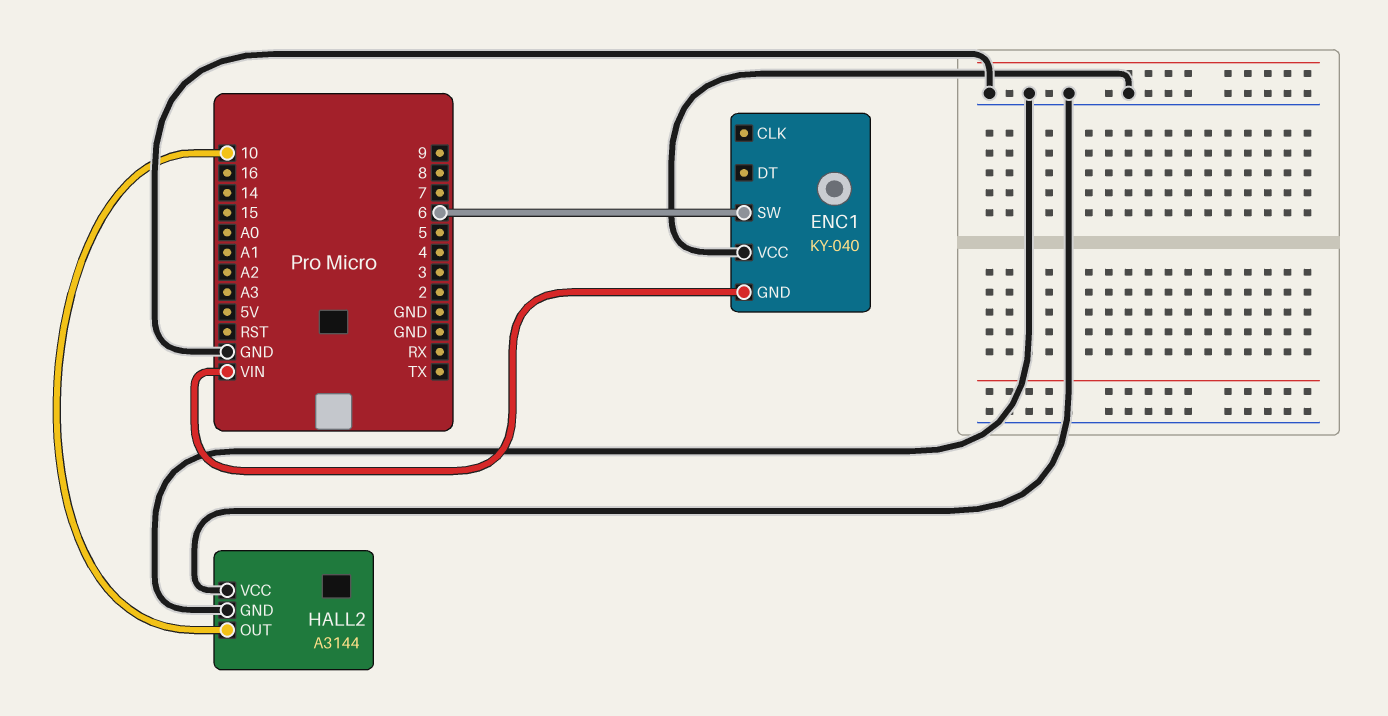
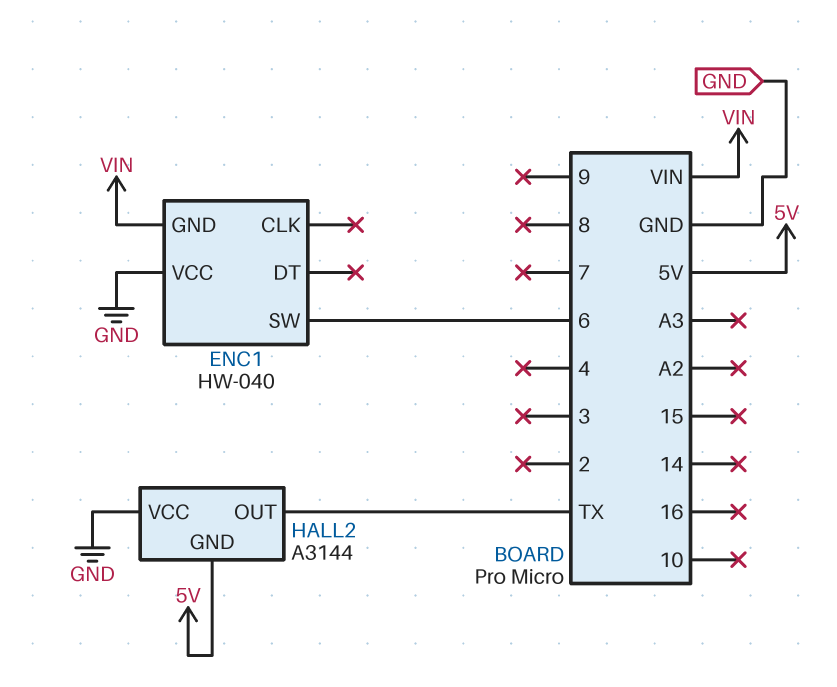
ENC1: KY-040 -> HW-040
HALL2 pin GND: GND -> 5V
HALL2 pin OUT: 10 -> TX

